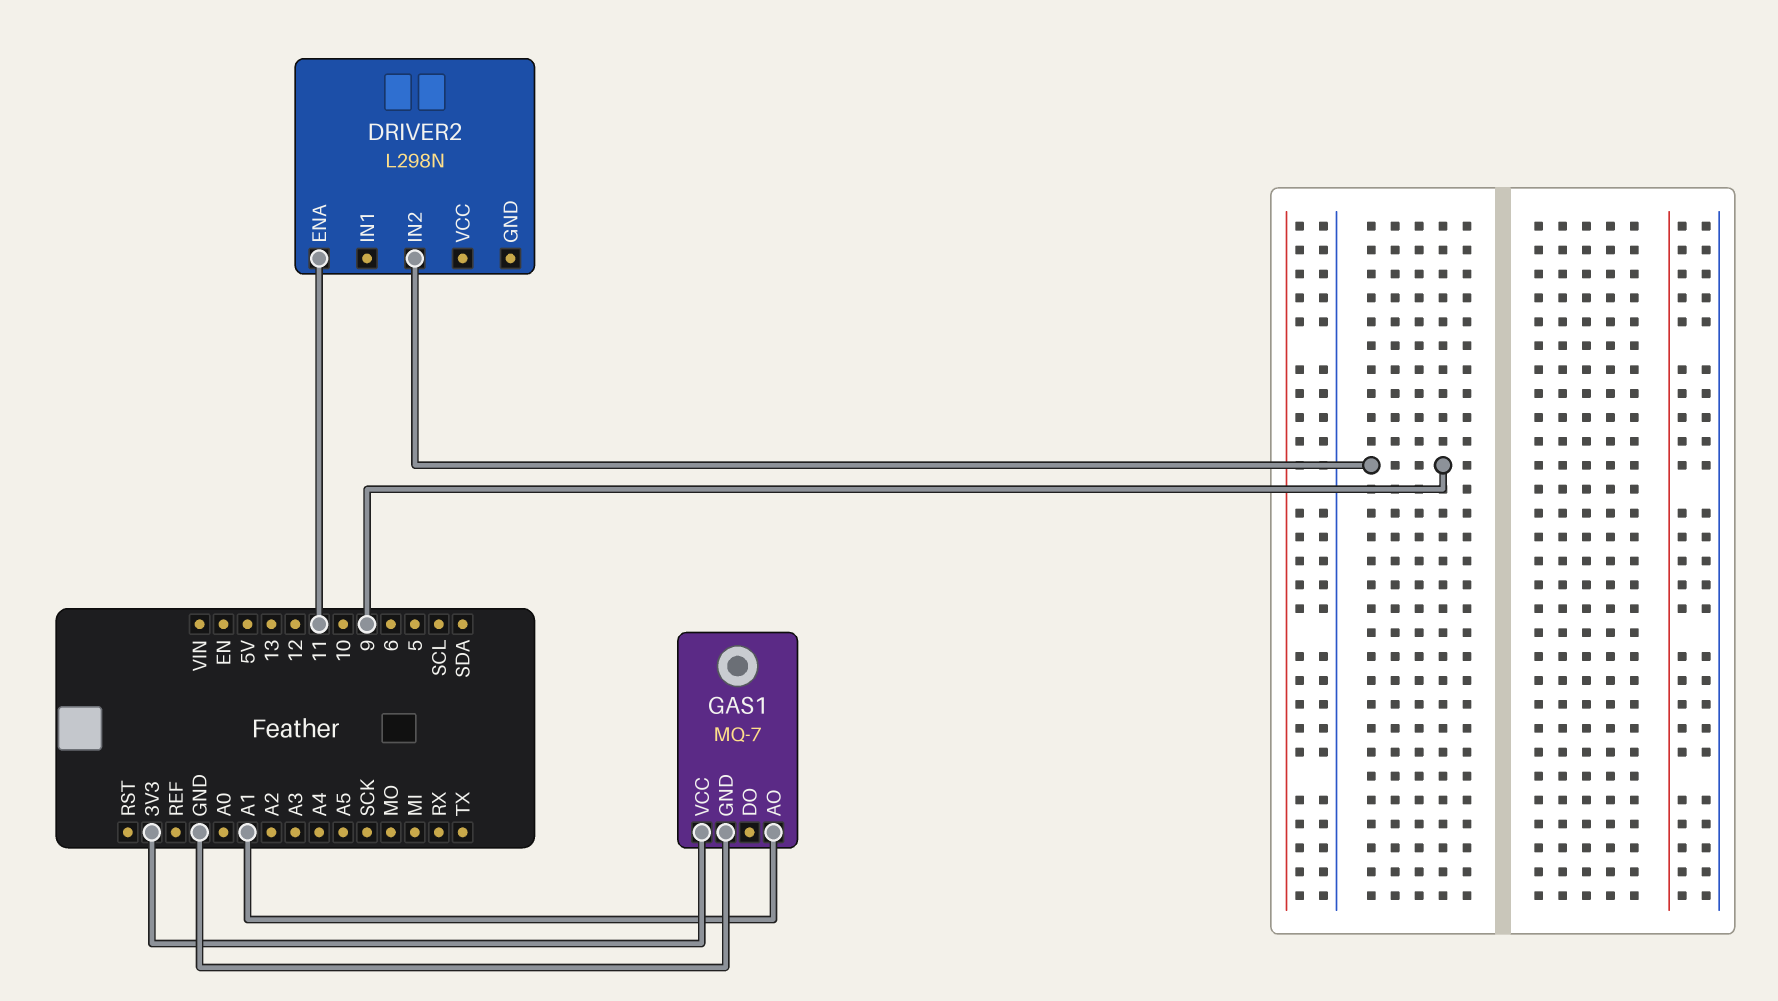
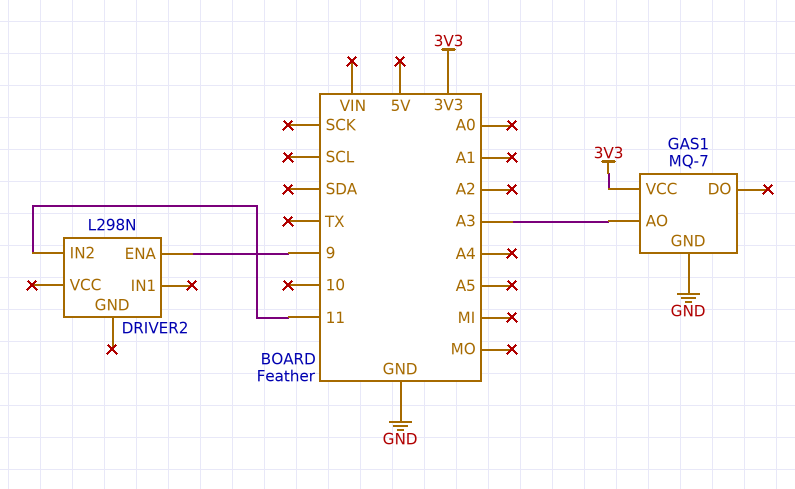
DRIVER2 pin ENA: 11 -> 9
DRIVER2 pin IN2: 9 -> 11
GAS1 pin AO: A1 -> A3

